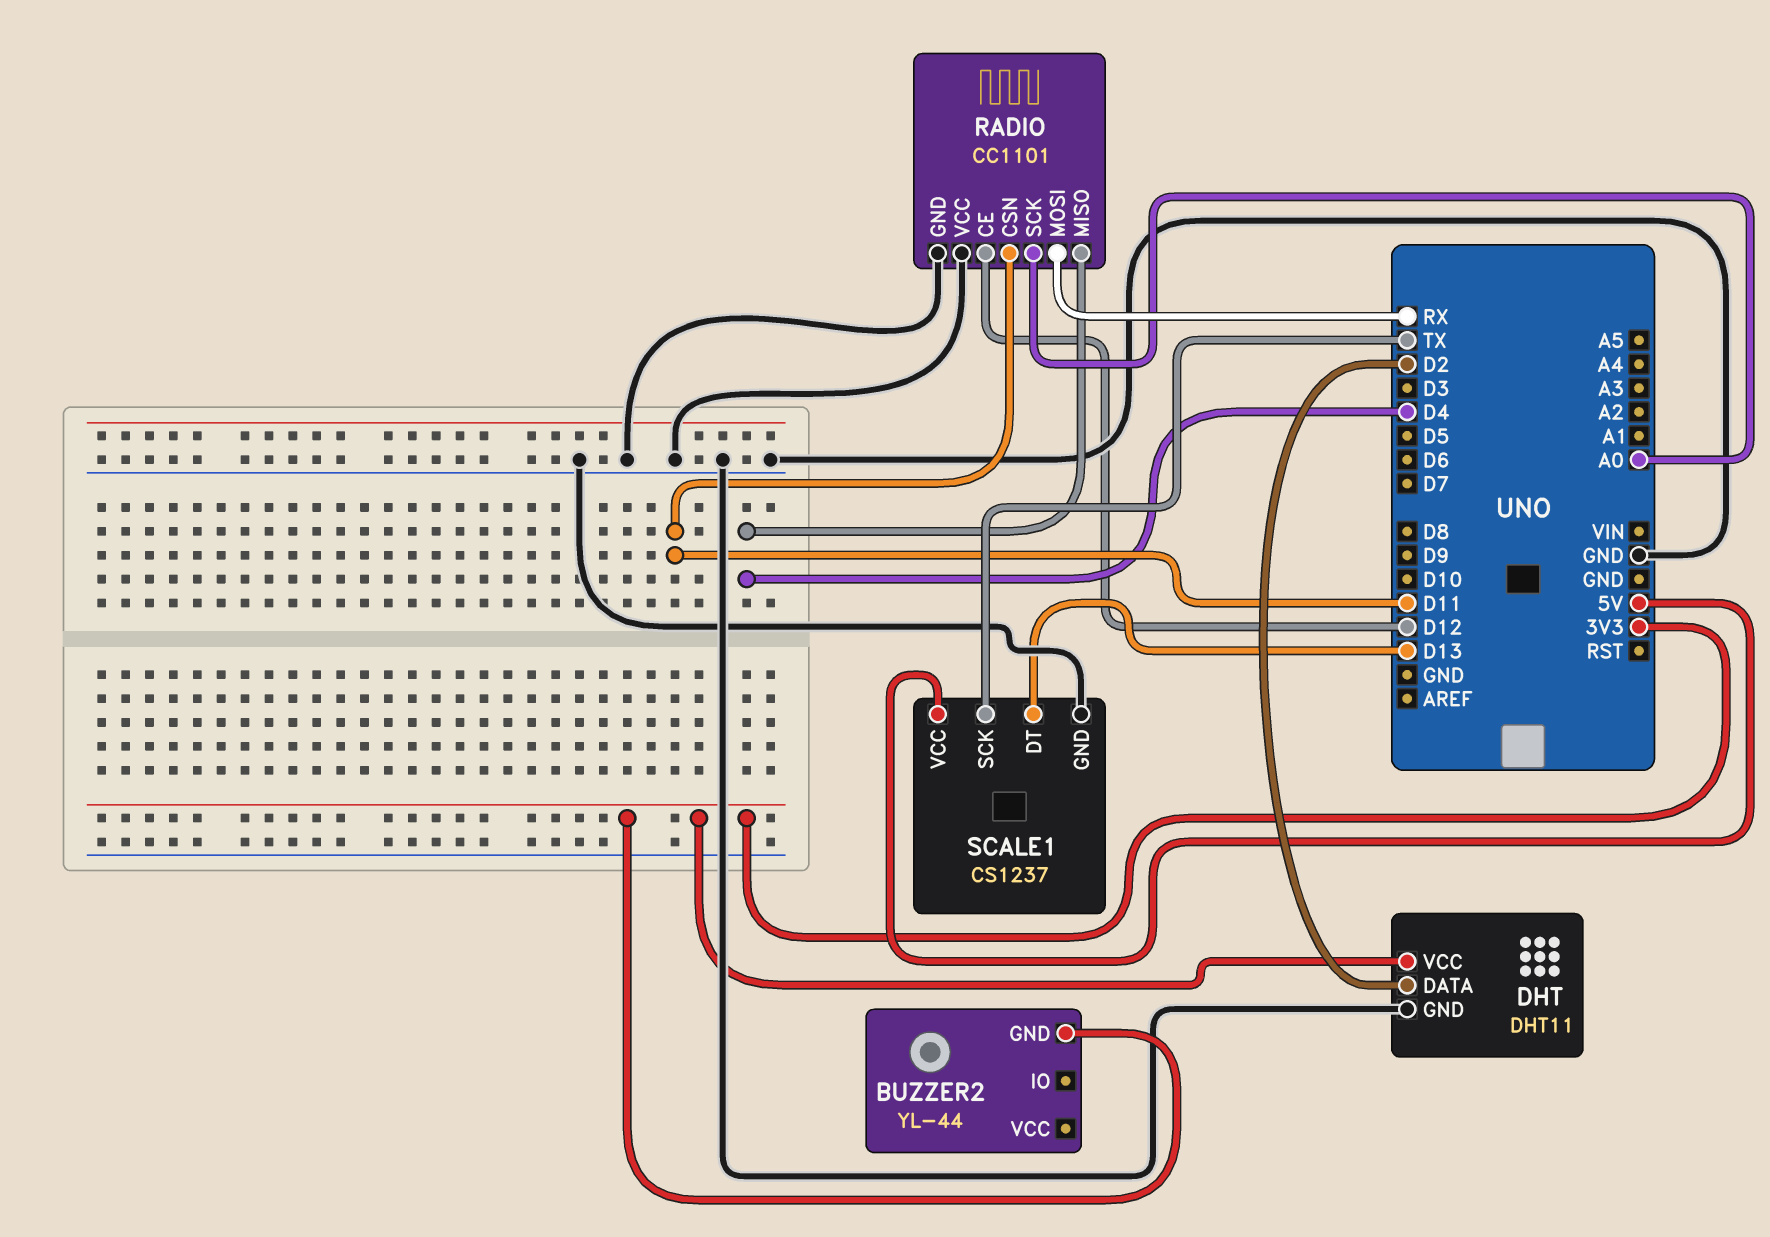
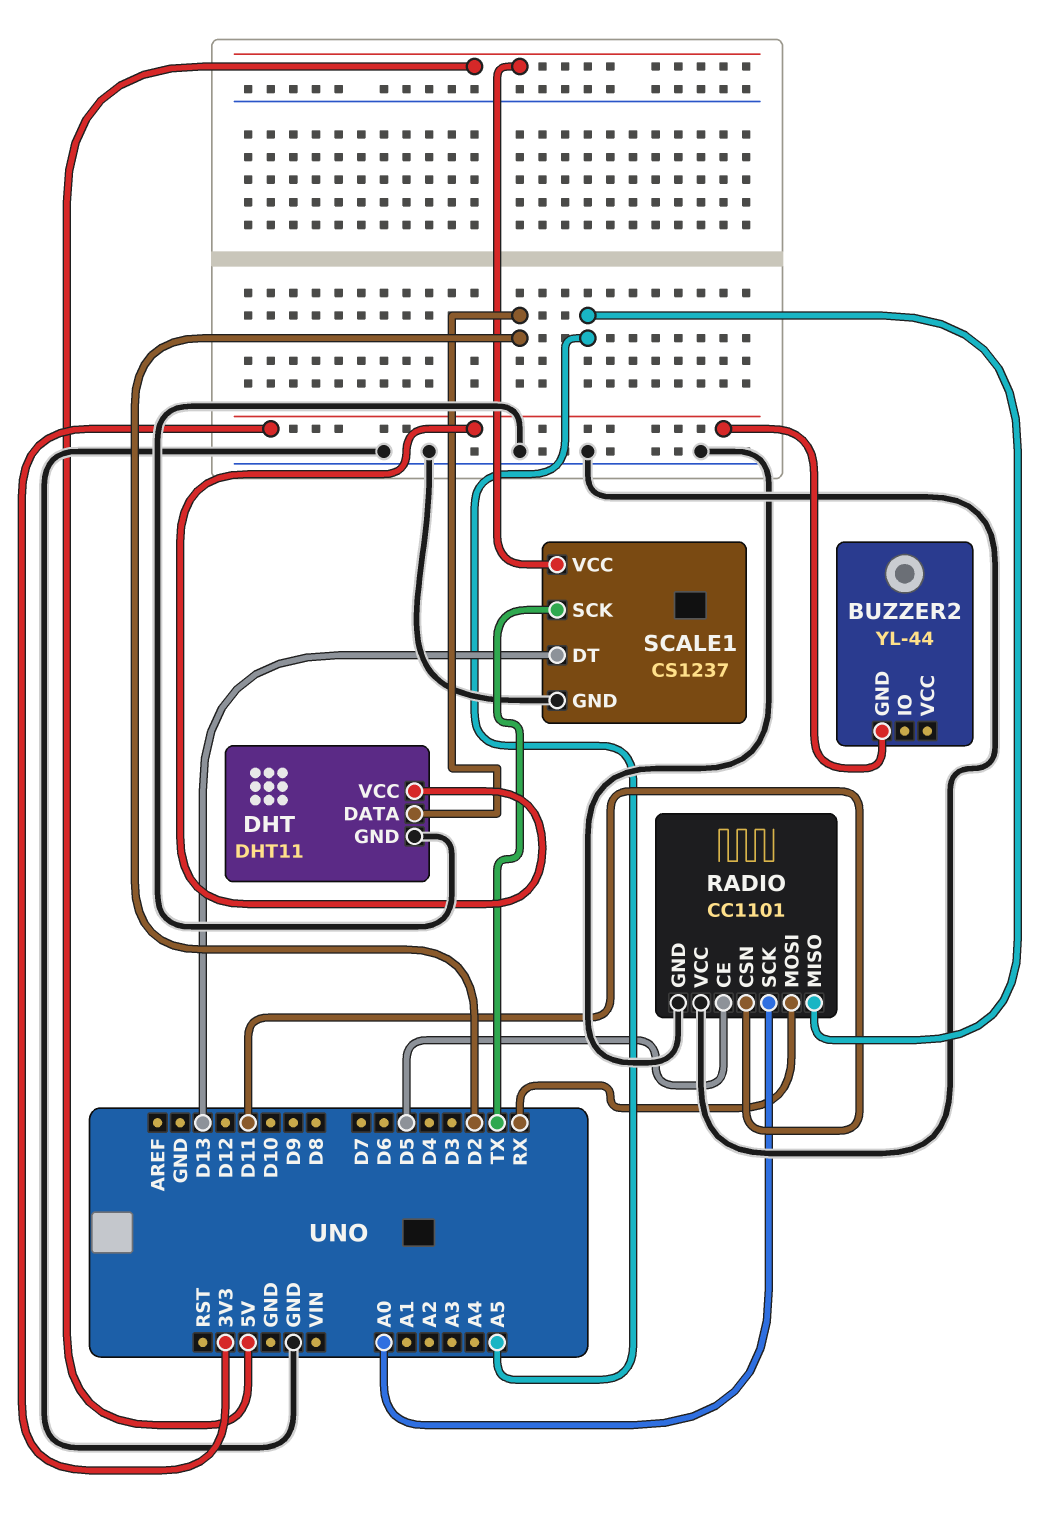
RADIO pin CE: D12 -> D5
RADIO pin MISO: D4 -> A5

